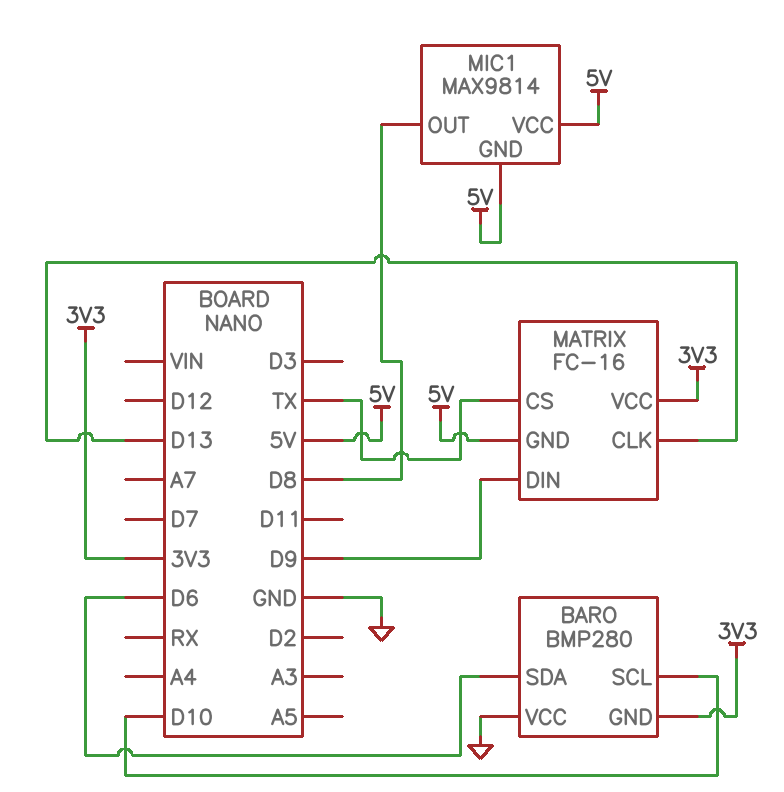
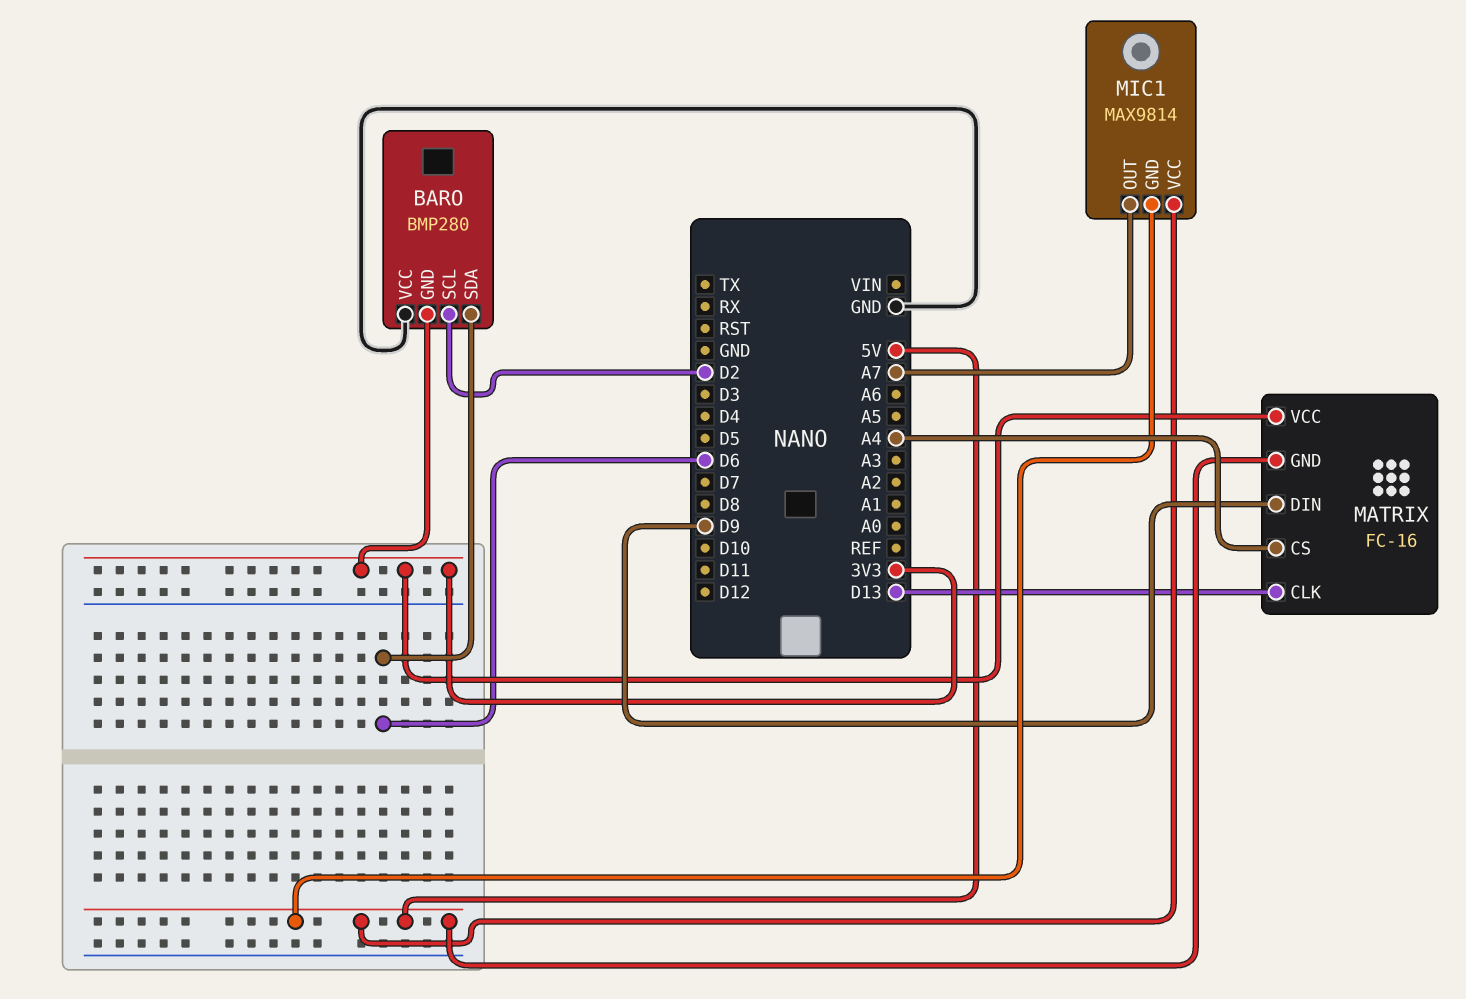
BARO pin SCL: D10 -> D2
MATRIX pin CS: TX -> A4
MIC1 pin OUT: D8 -> A7

